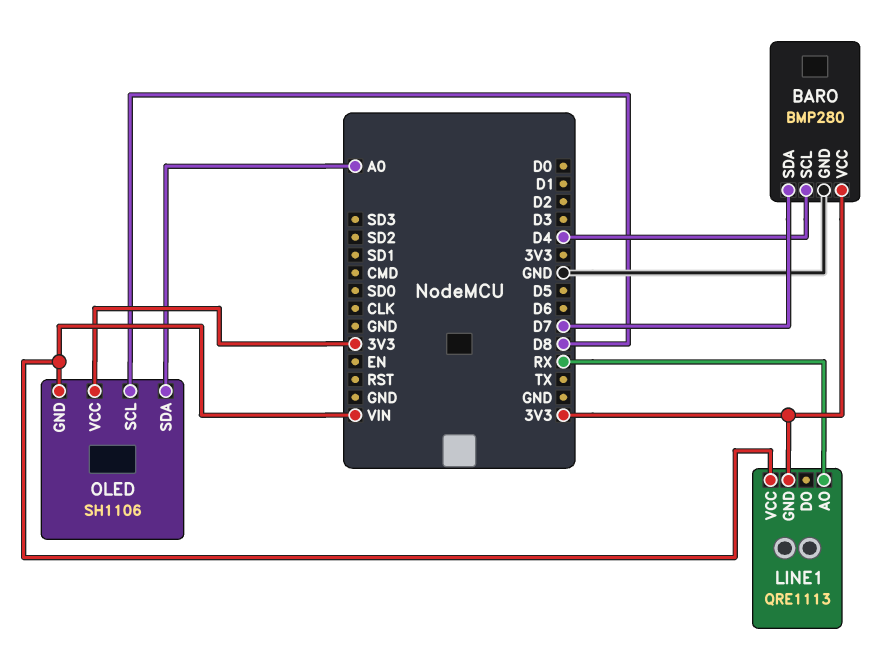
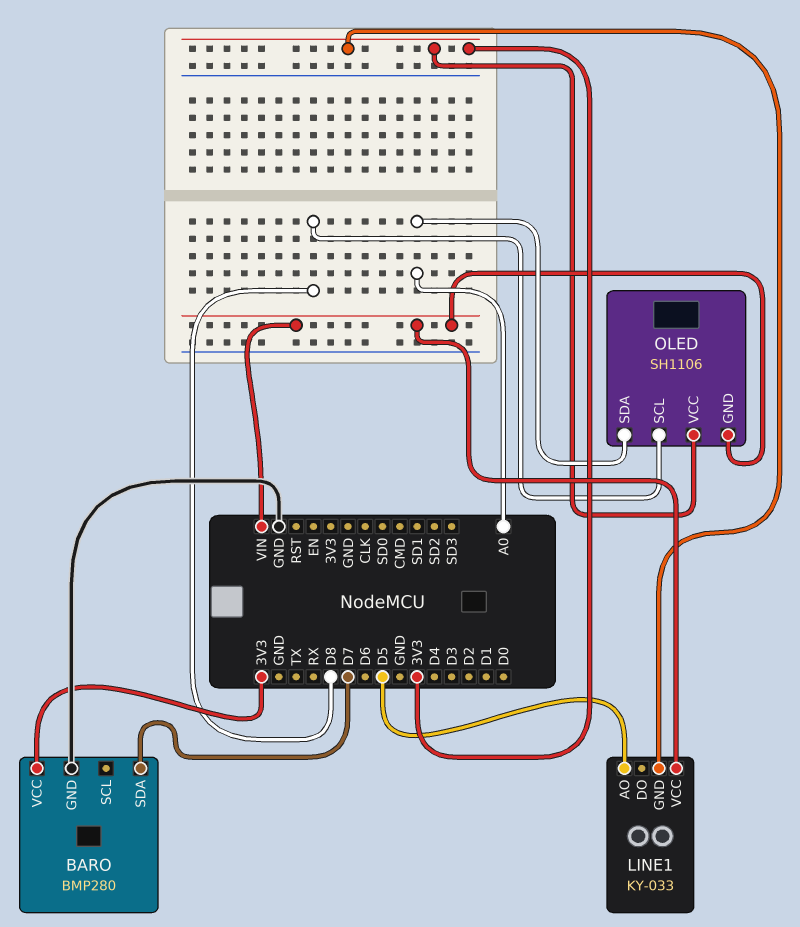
BARO pin SCL: D4 -> none
LINE1: QRE1113 -> KY-033
LINE1 pin AO: RX -> D5

